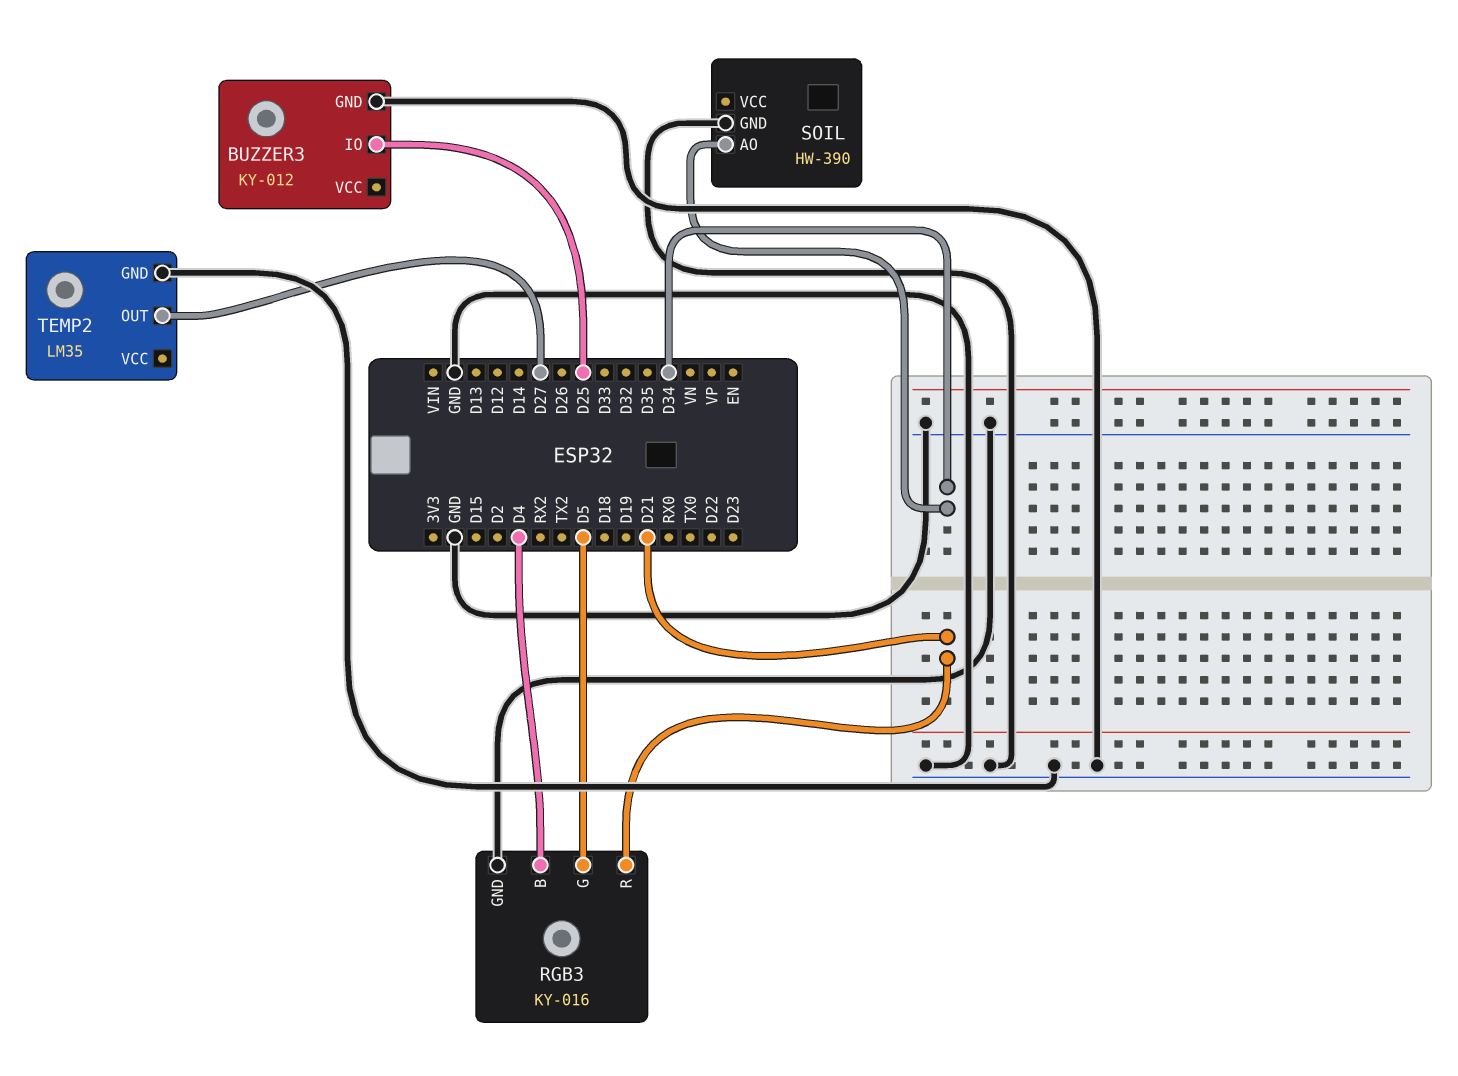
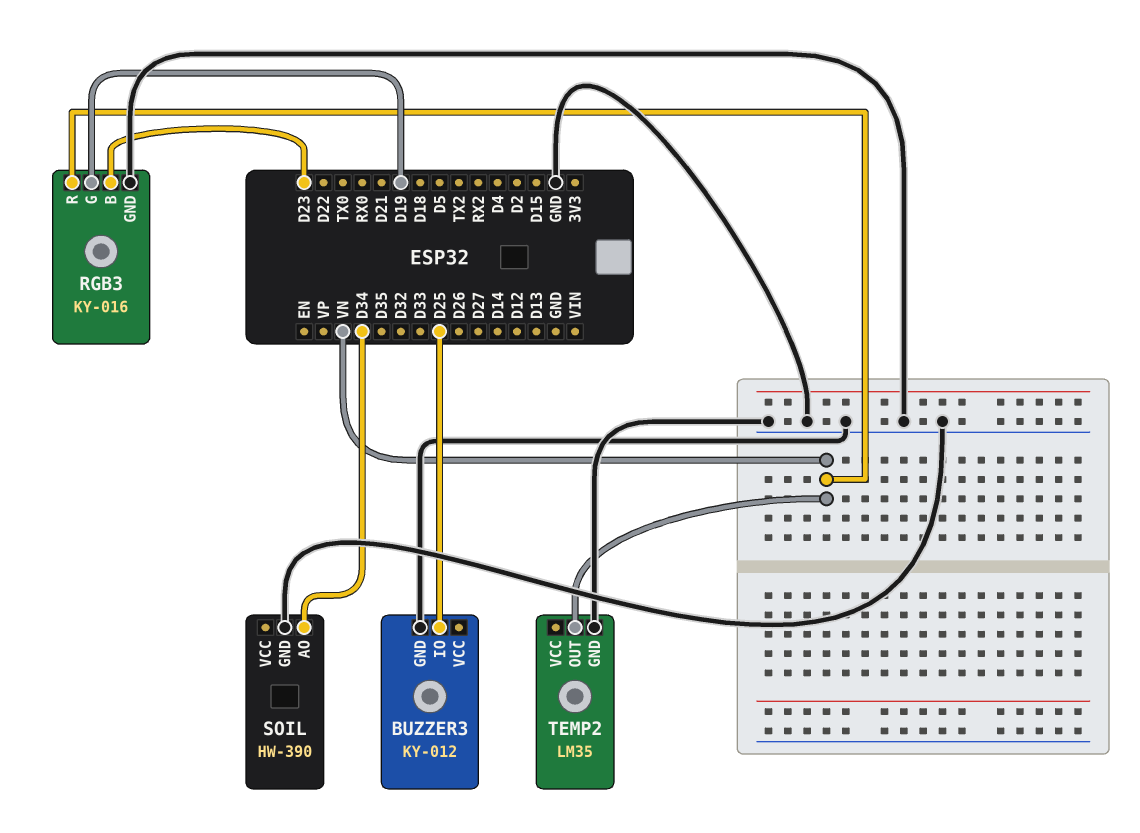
RGB3 pin B: D4 -> D23
RGB3 pin G: D5 -> D19
RGB3 pin R: D21 -> VN
TEMP2 pin OUT: D27 -> VN

